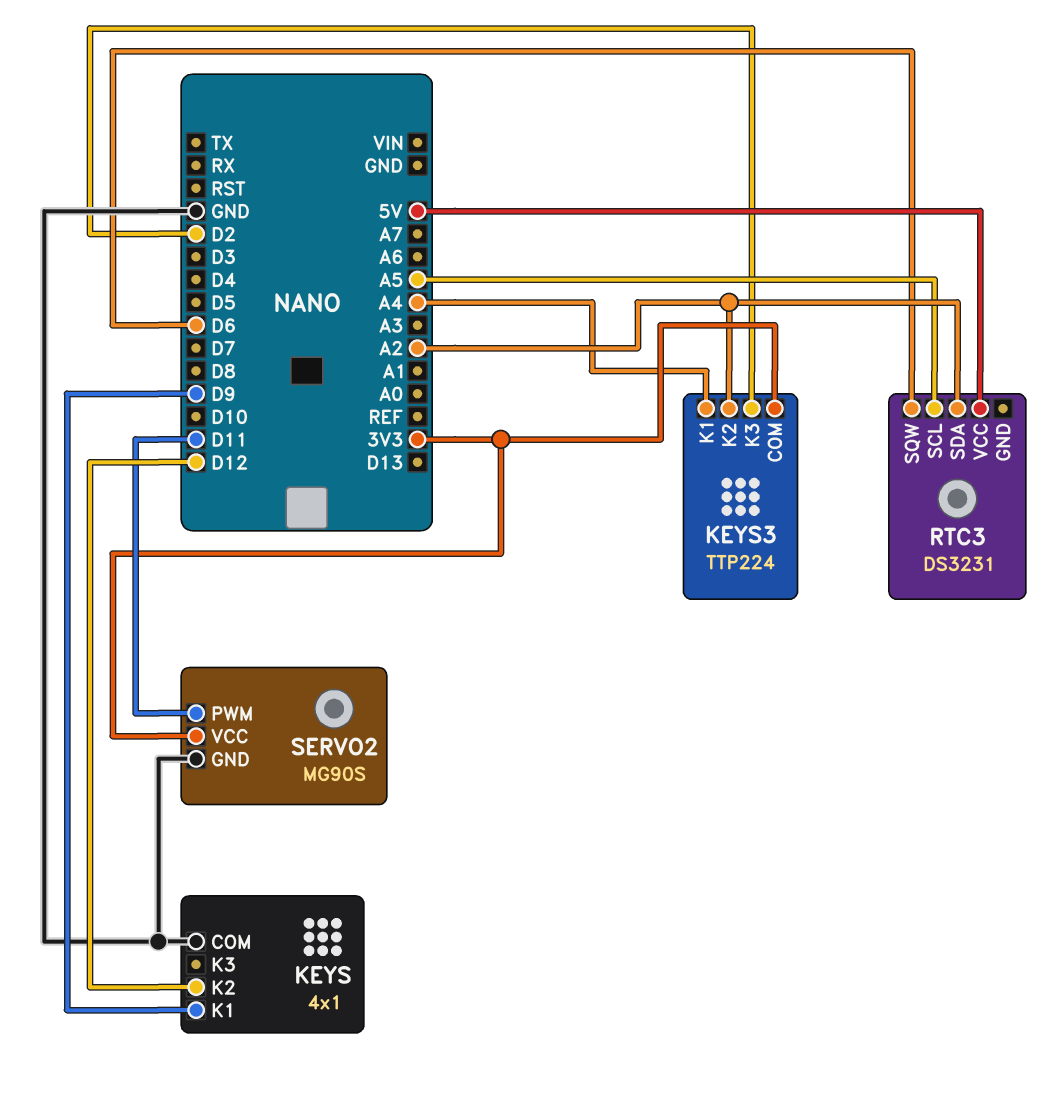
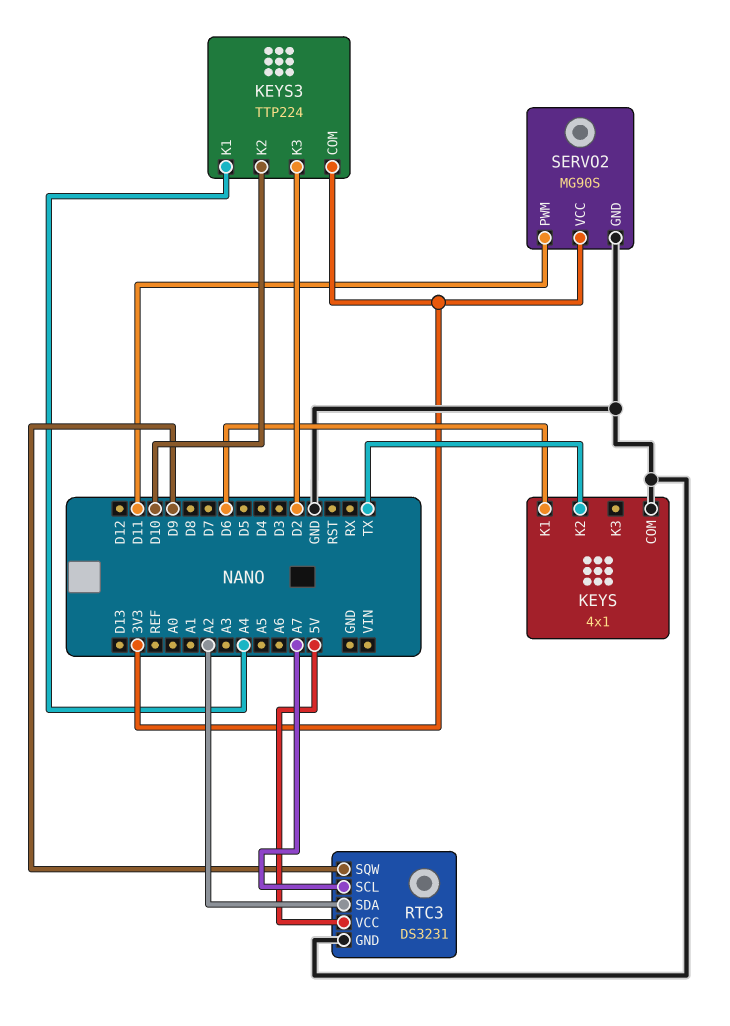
KEYS pin K1: D9 -> D6
KEYS pin K2: D12 -> TX
KEYS3 pin K2: A2 -> D10
RTC3 pin GND: none -> GND
RTC3 pin SCL: A5 -> A7
RTC3 pin SQW: D6 -> D9

